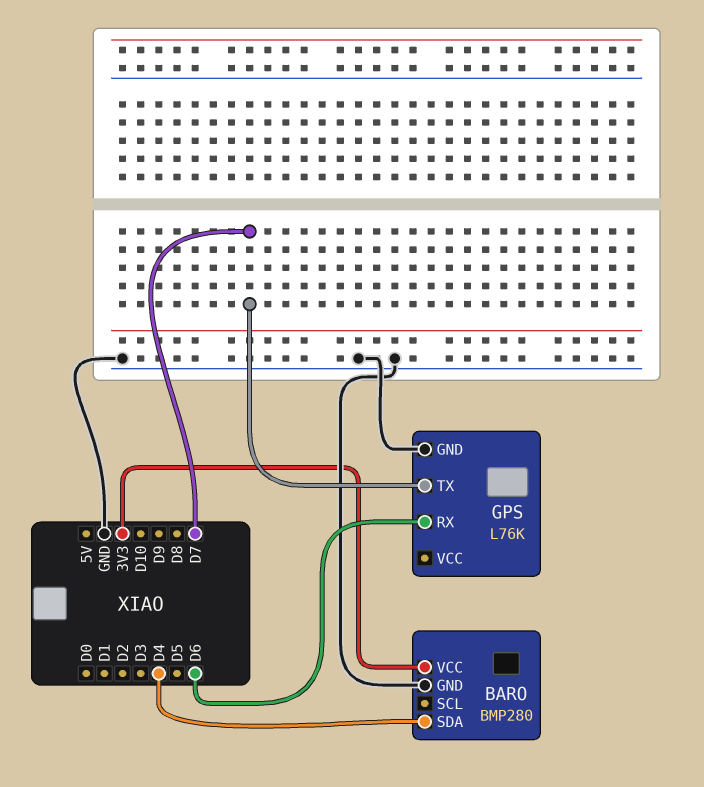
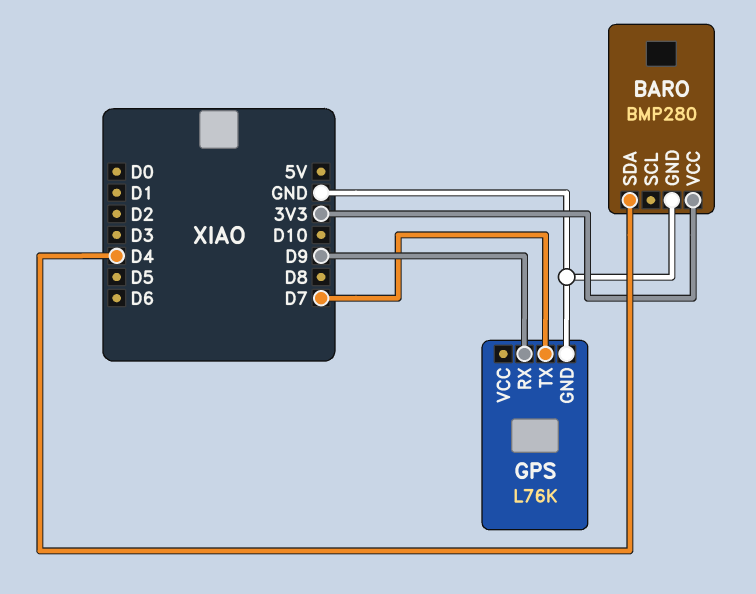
GPS pin RX: D6 -> D9

